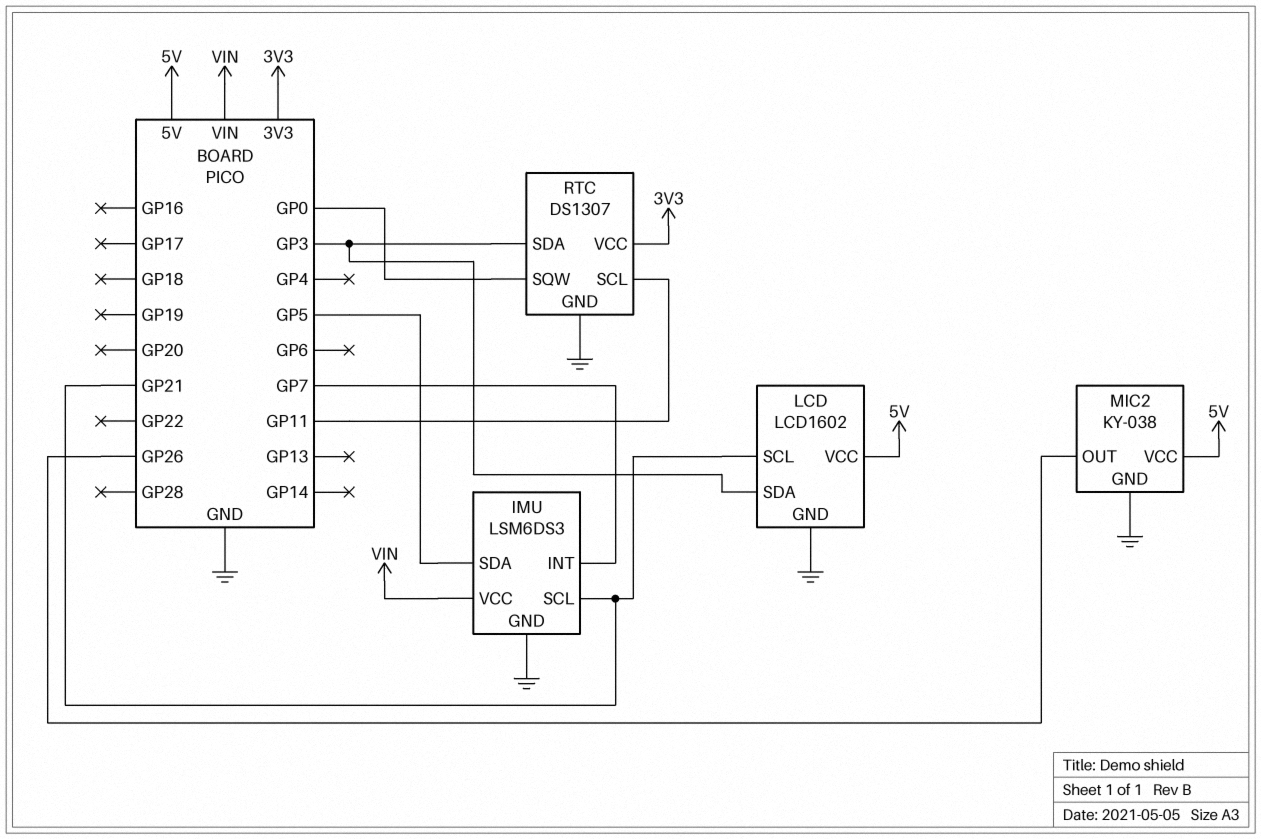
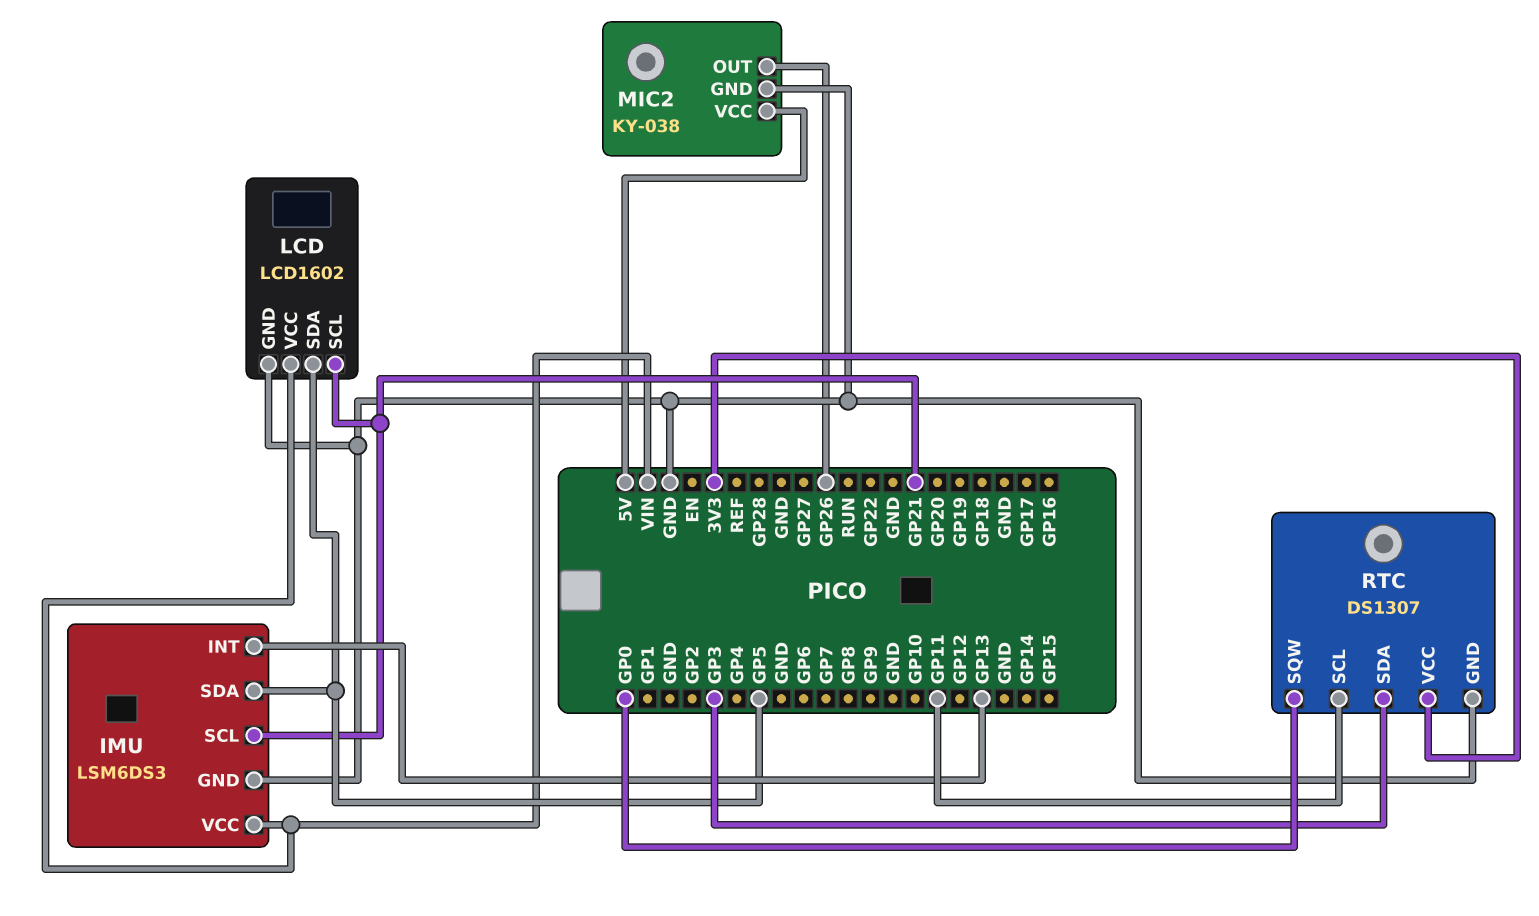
IMU pin INT: GP7 -> GP13
LCD pin SDA: GP3 -> GP5
LCD pin VCC: 5V -> VIN

